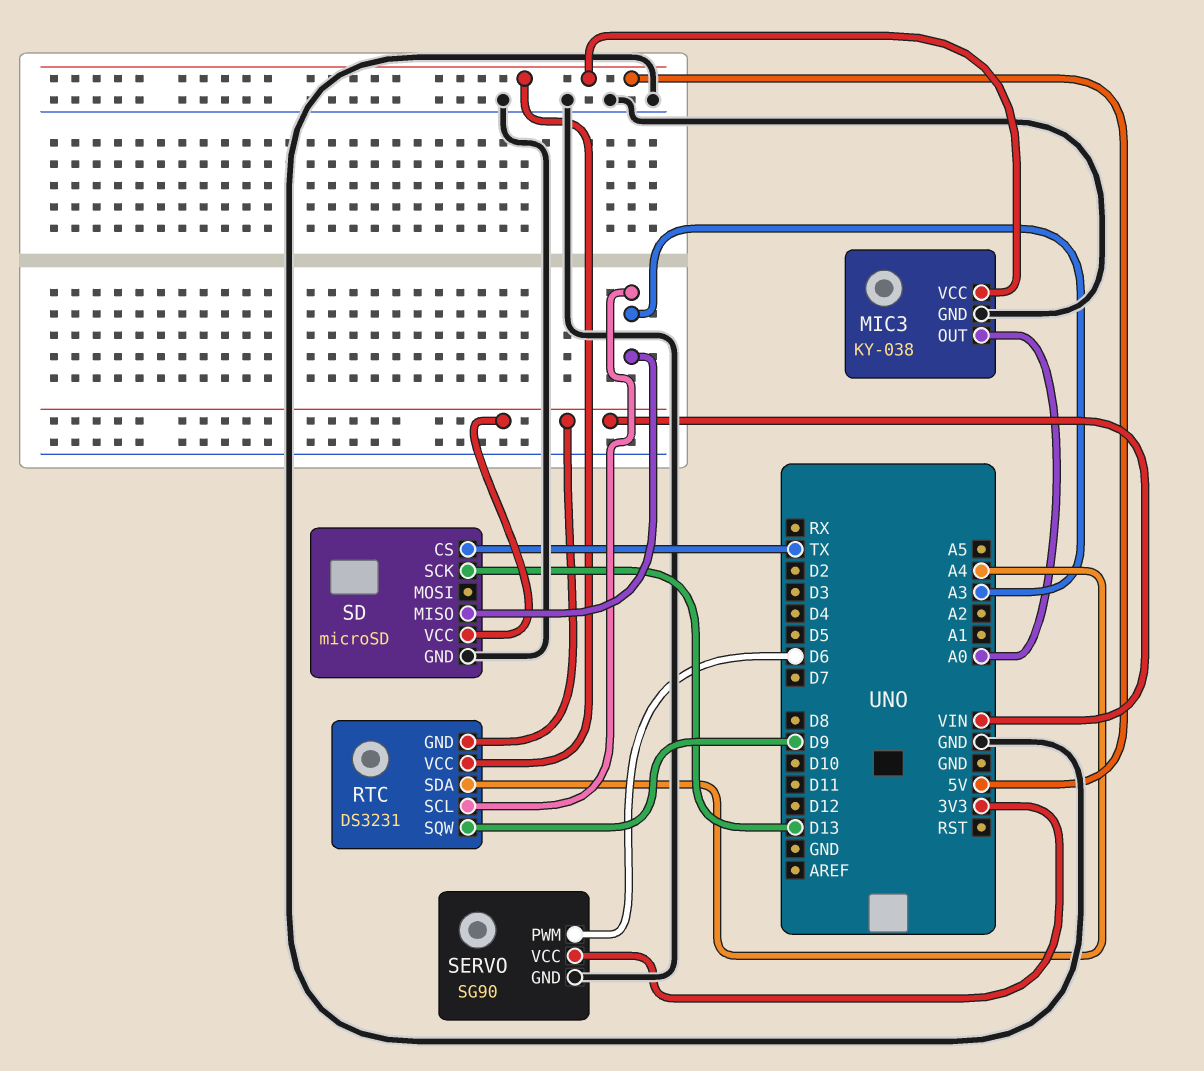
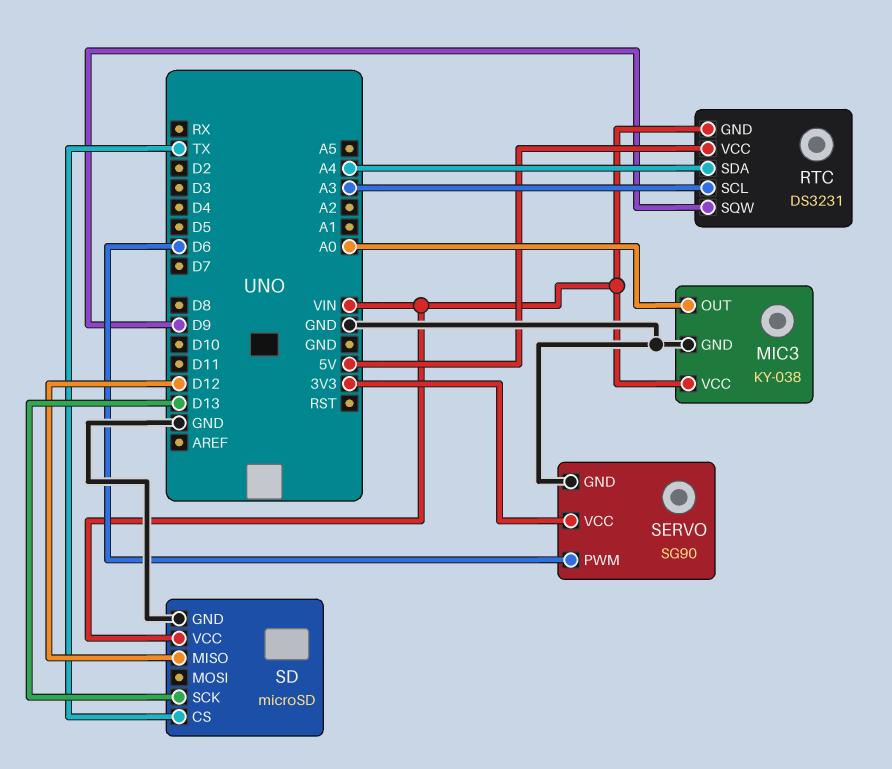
MIC3 pin VCC: 5V -> VIN
SD pin MISO: A3 -> D12

